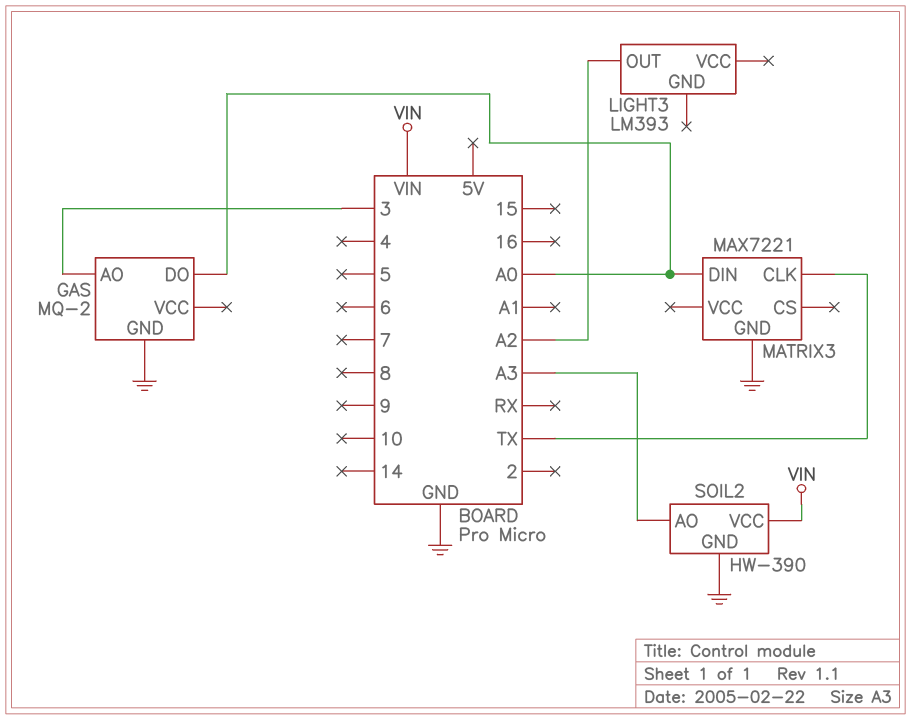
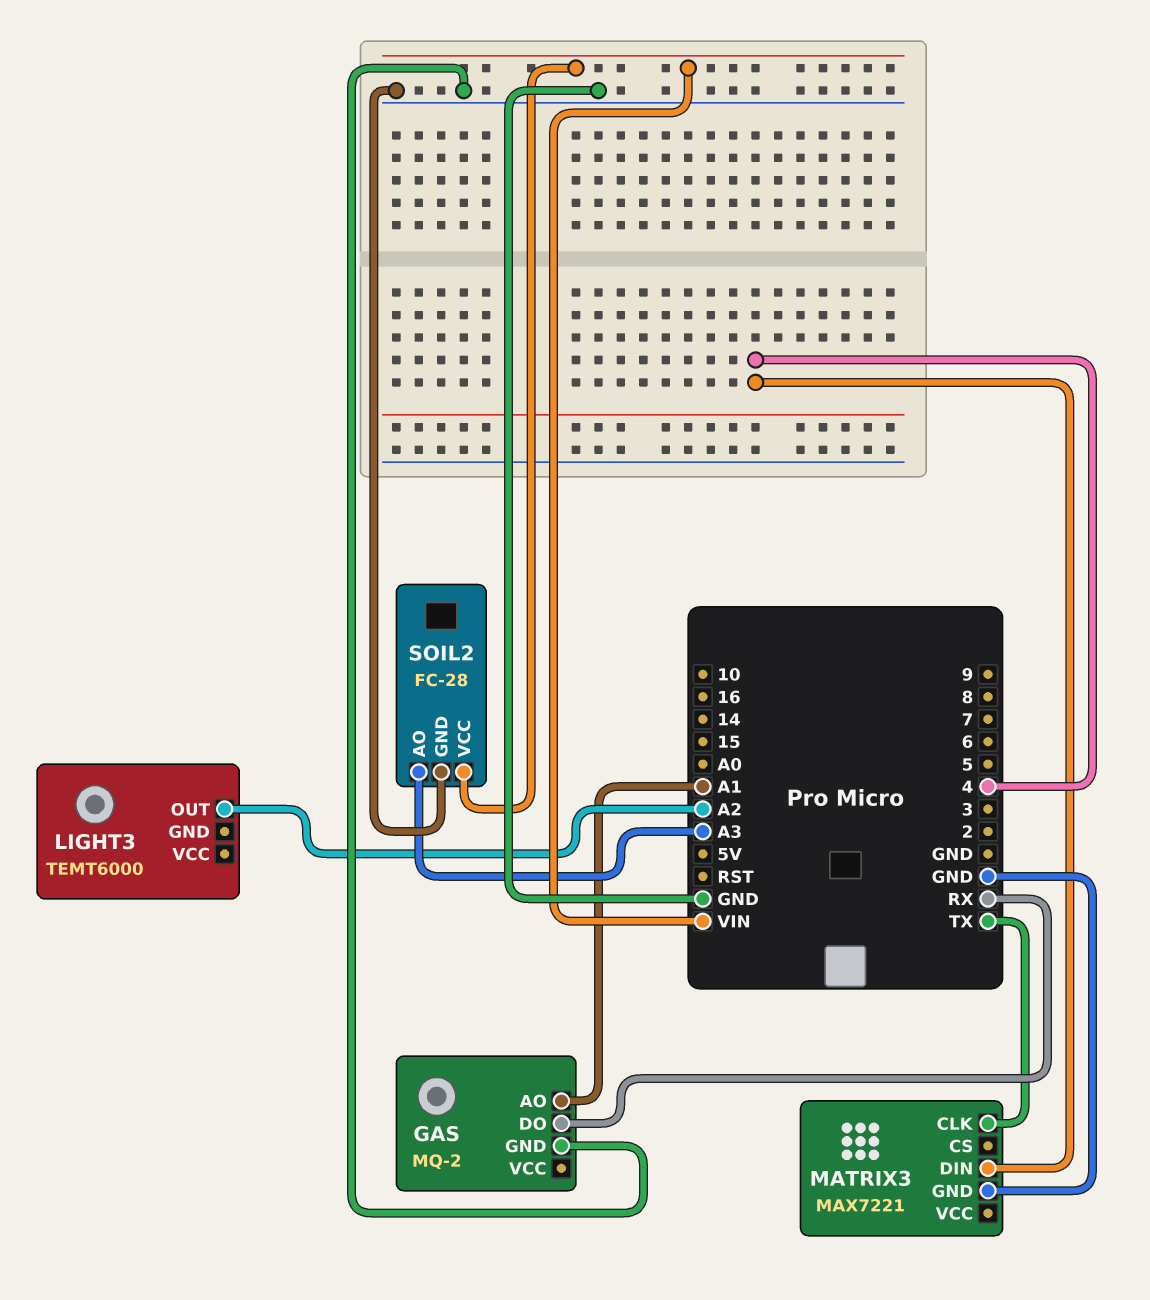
GAS pin AO: 3 -> A1
GAS pin DO: A0 -> RX
LIGHT3: LM393 -> TEMT6000
MATRIX3 pin DIN: A0 -> 4
SOIL2: HW-390 -> FC-28

